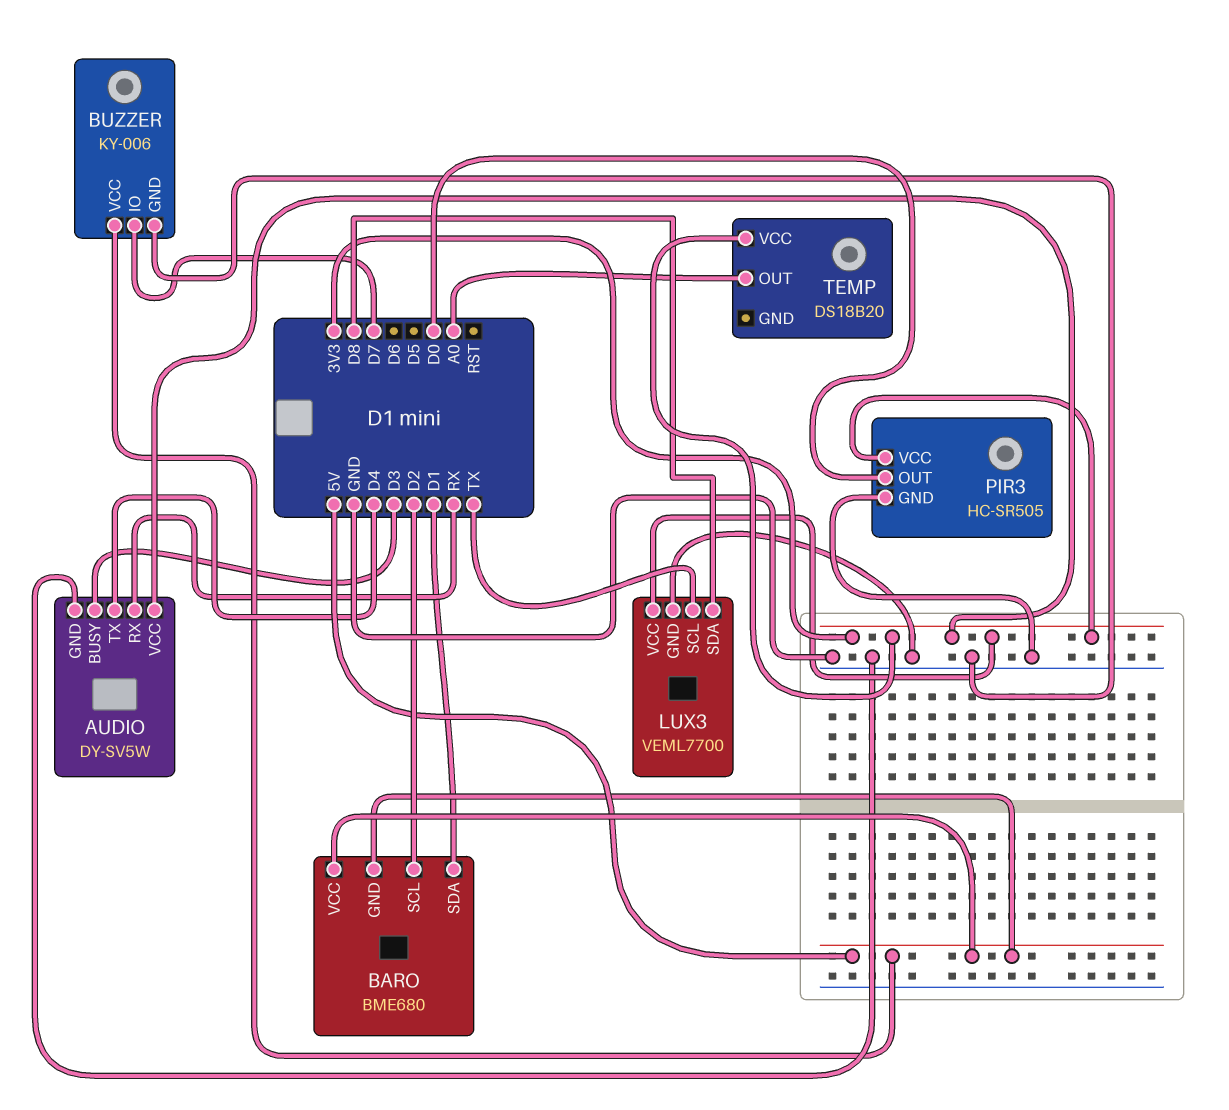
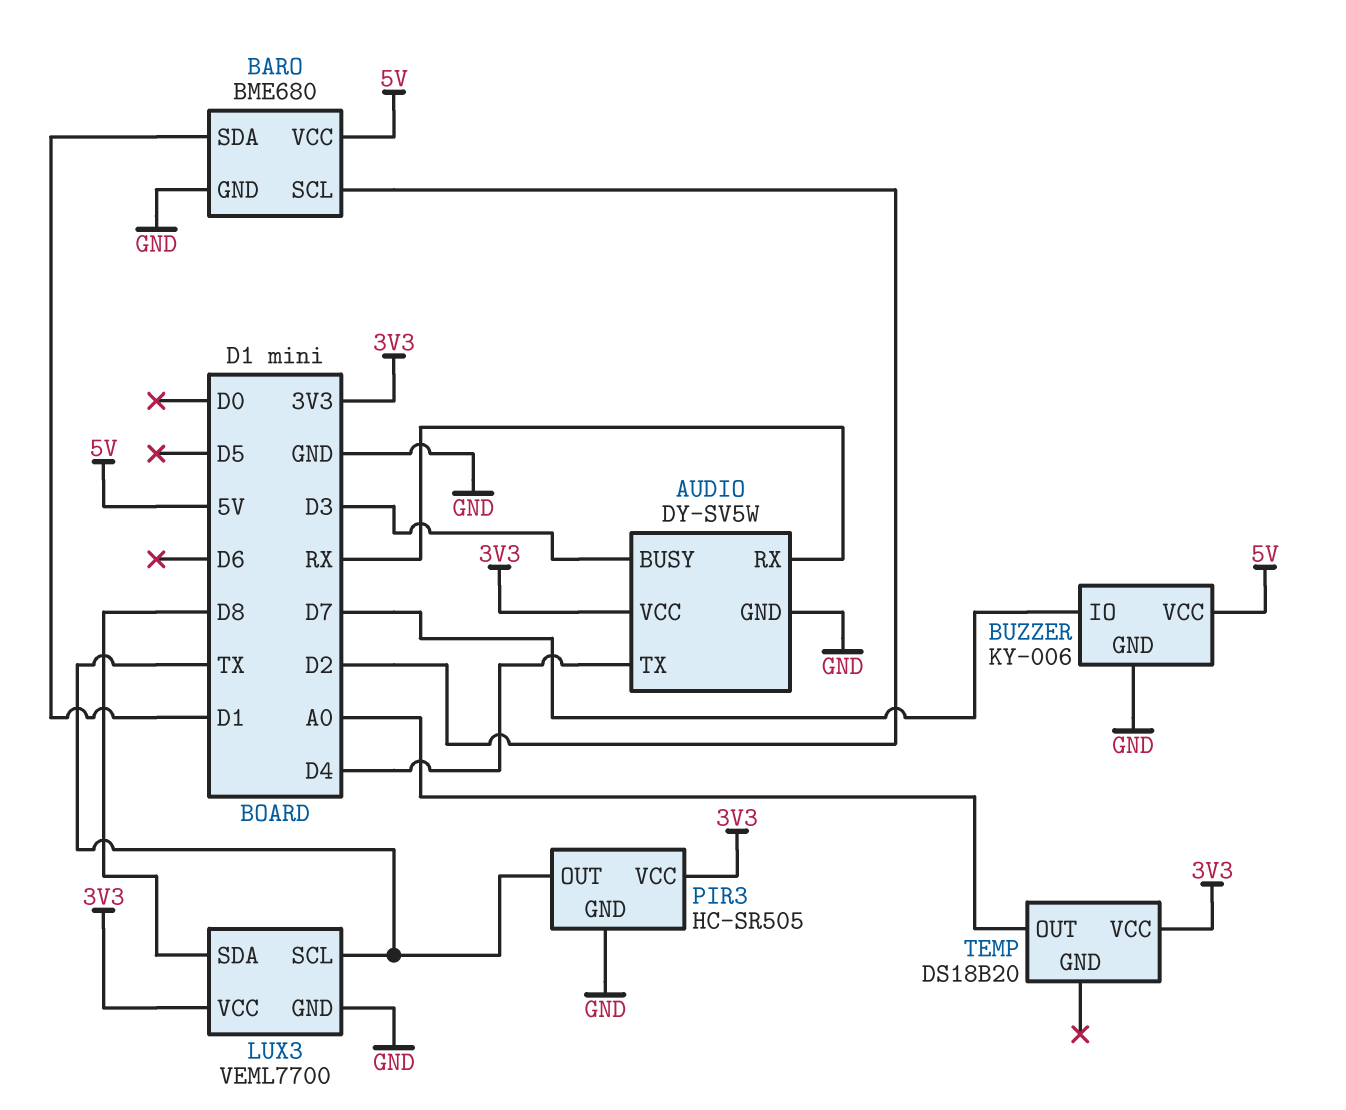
BARO pin GND: 5V -> GND
PIR3 pin OUT: D0 -> TX

